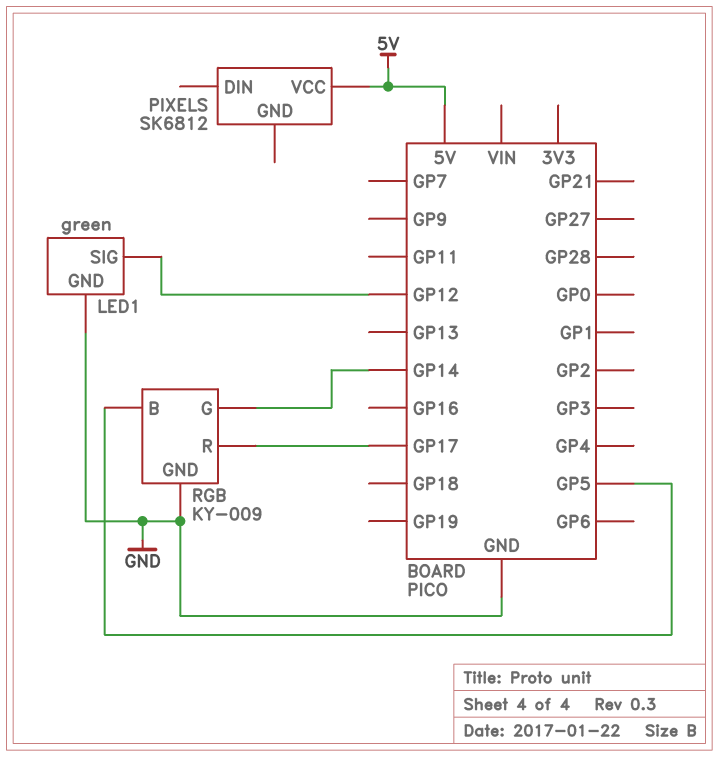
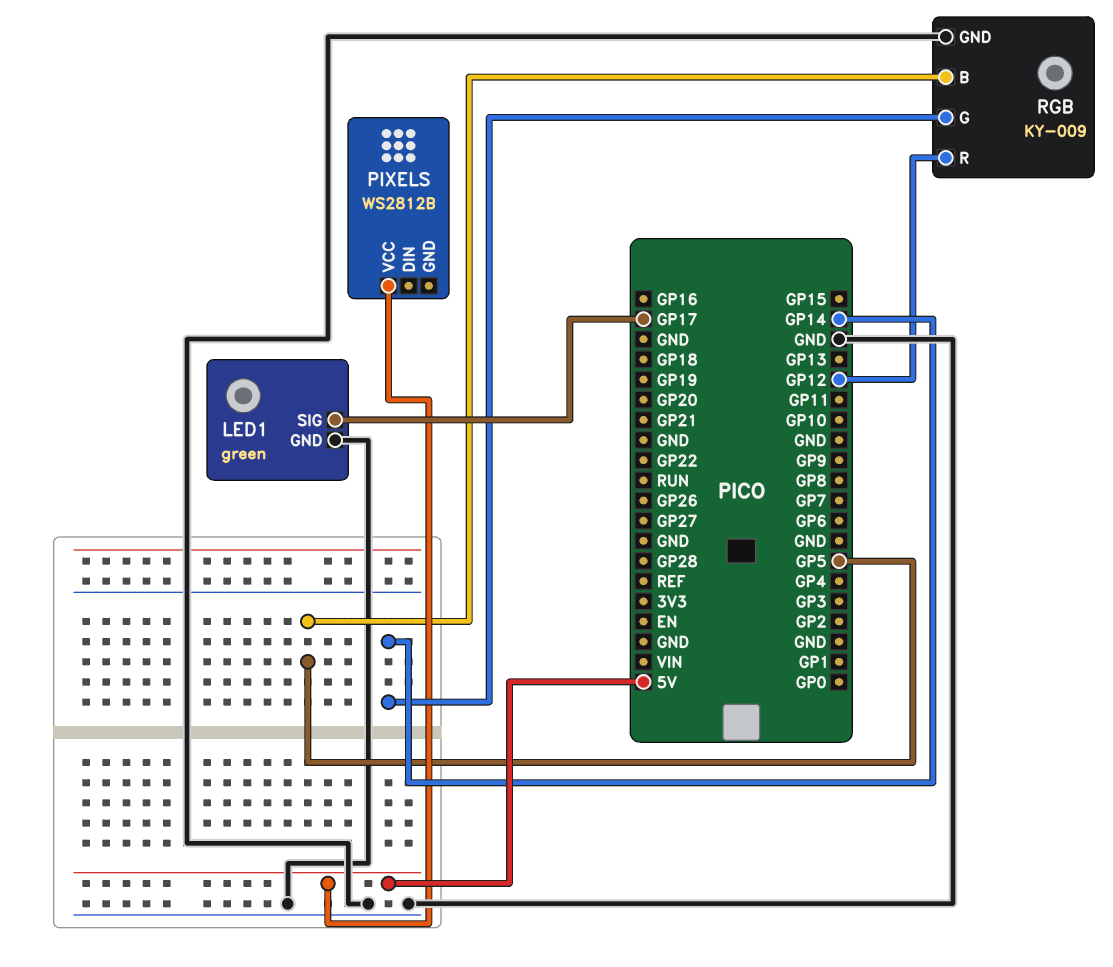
LED1 pin SIG: GP12 -> GP17
PIXELS: SK6812 -> WS2812B
RGB pin R: GP17 -> GP12

